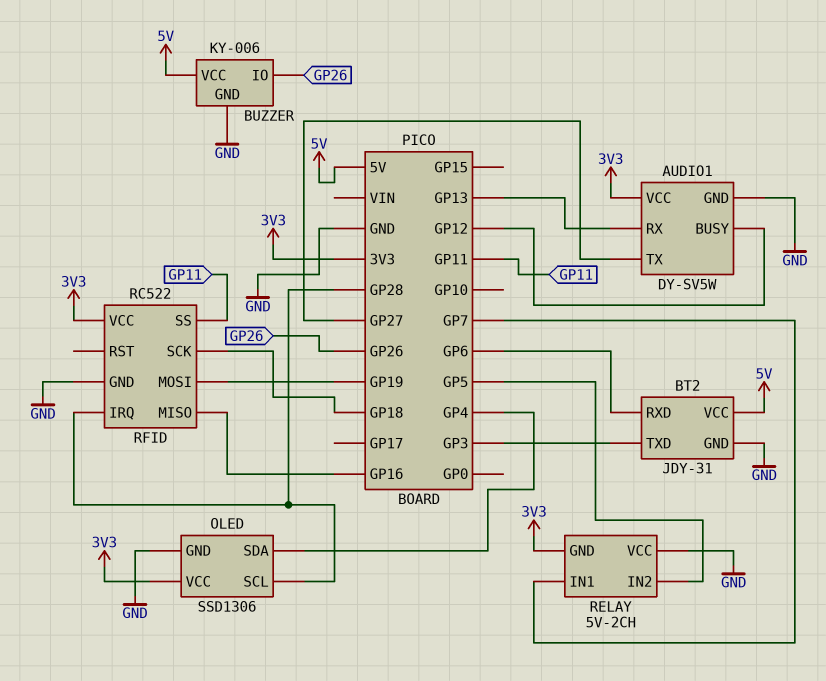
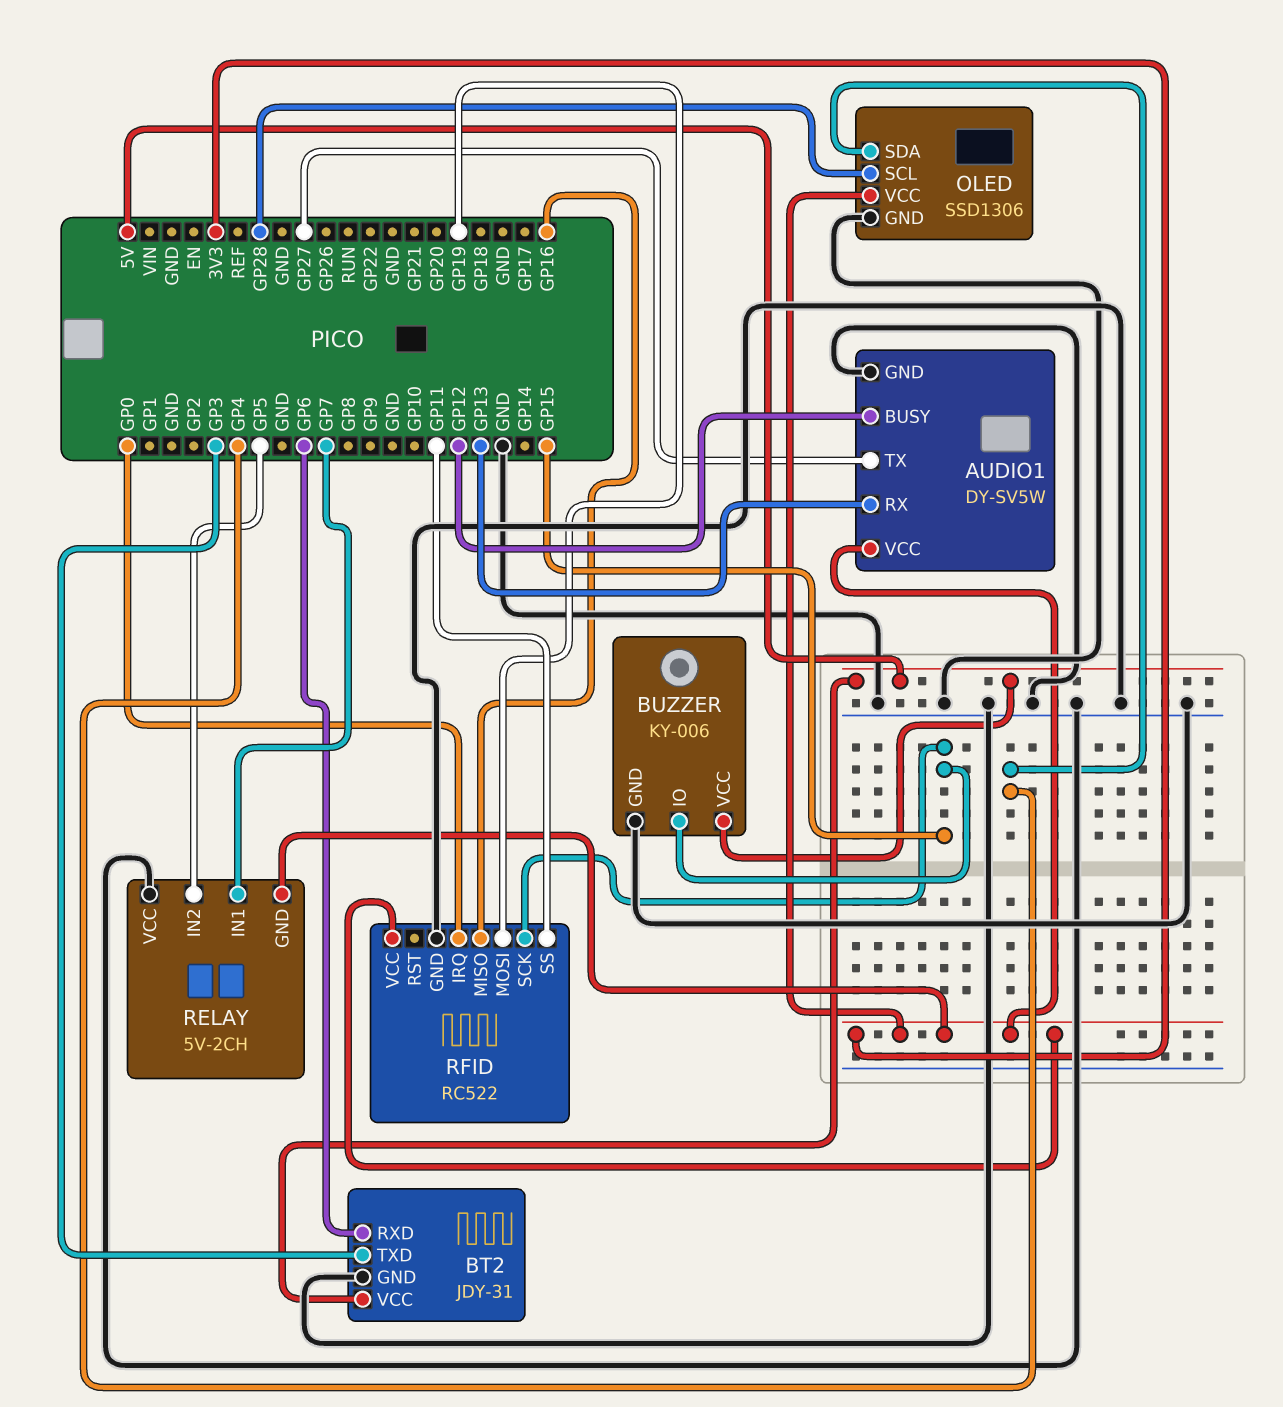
BUZZER pin IO: GP26 -> GP15
RFID pin IRQ: GP28 -> GP0
RFID pin SCK: GP18 -> GP15

